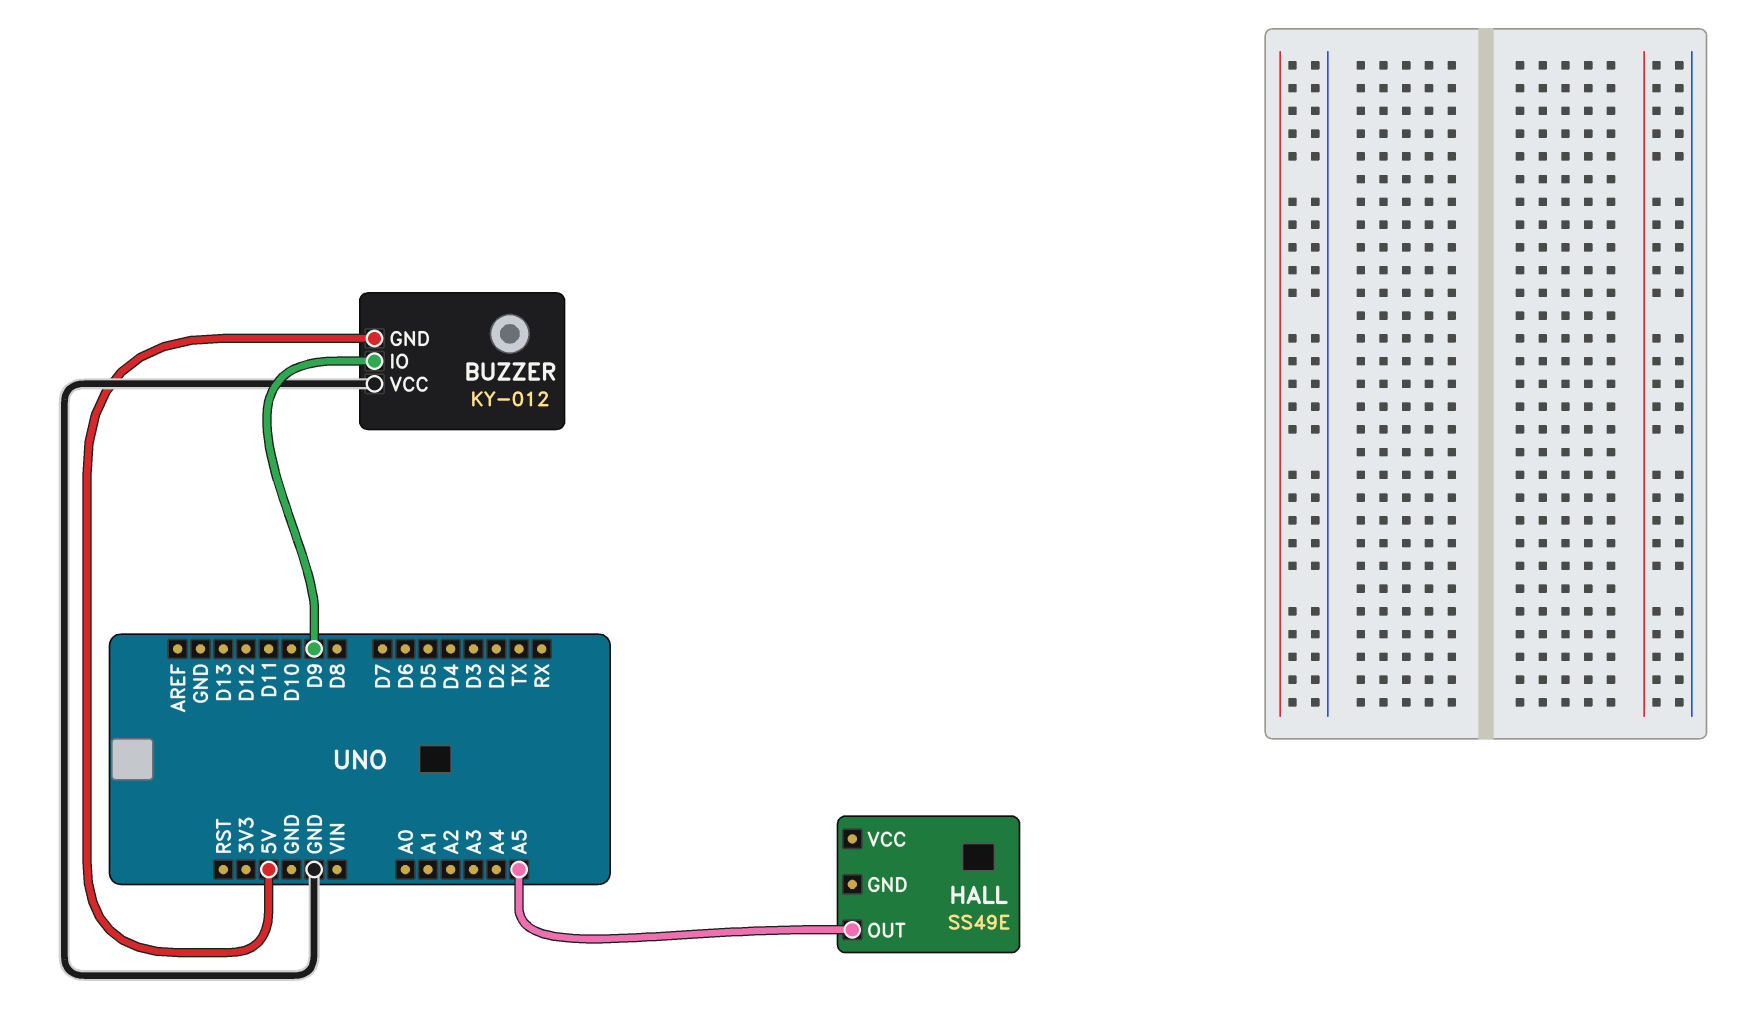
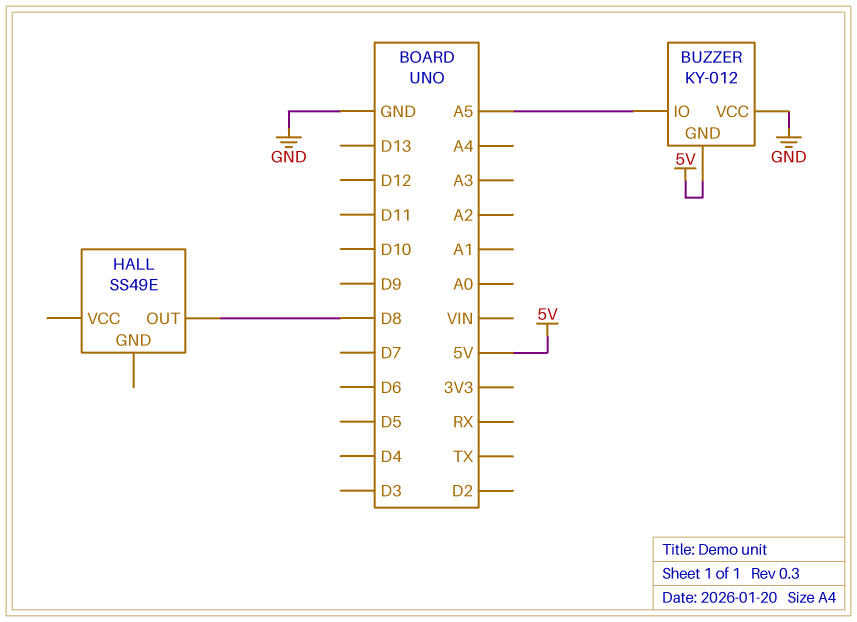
BUZZER pin IO: D9 -> A5
HALL pin OUT: A5 -> D8

